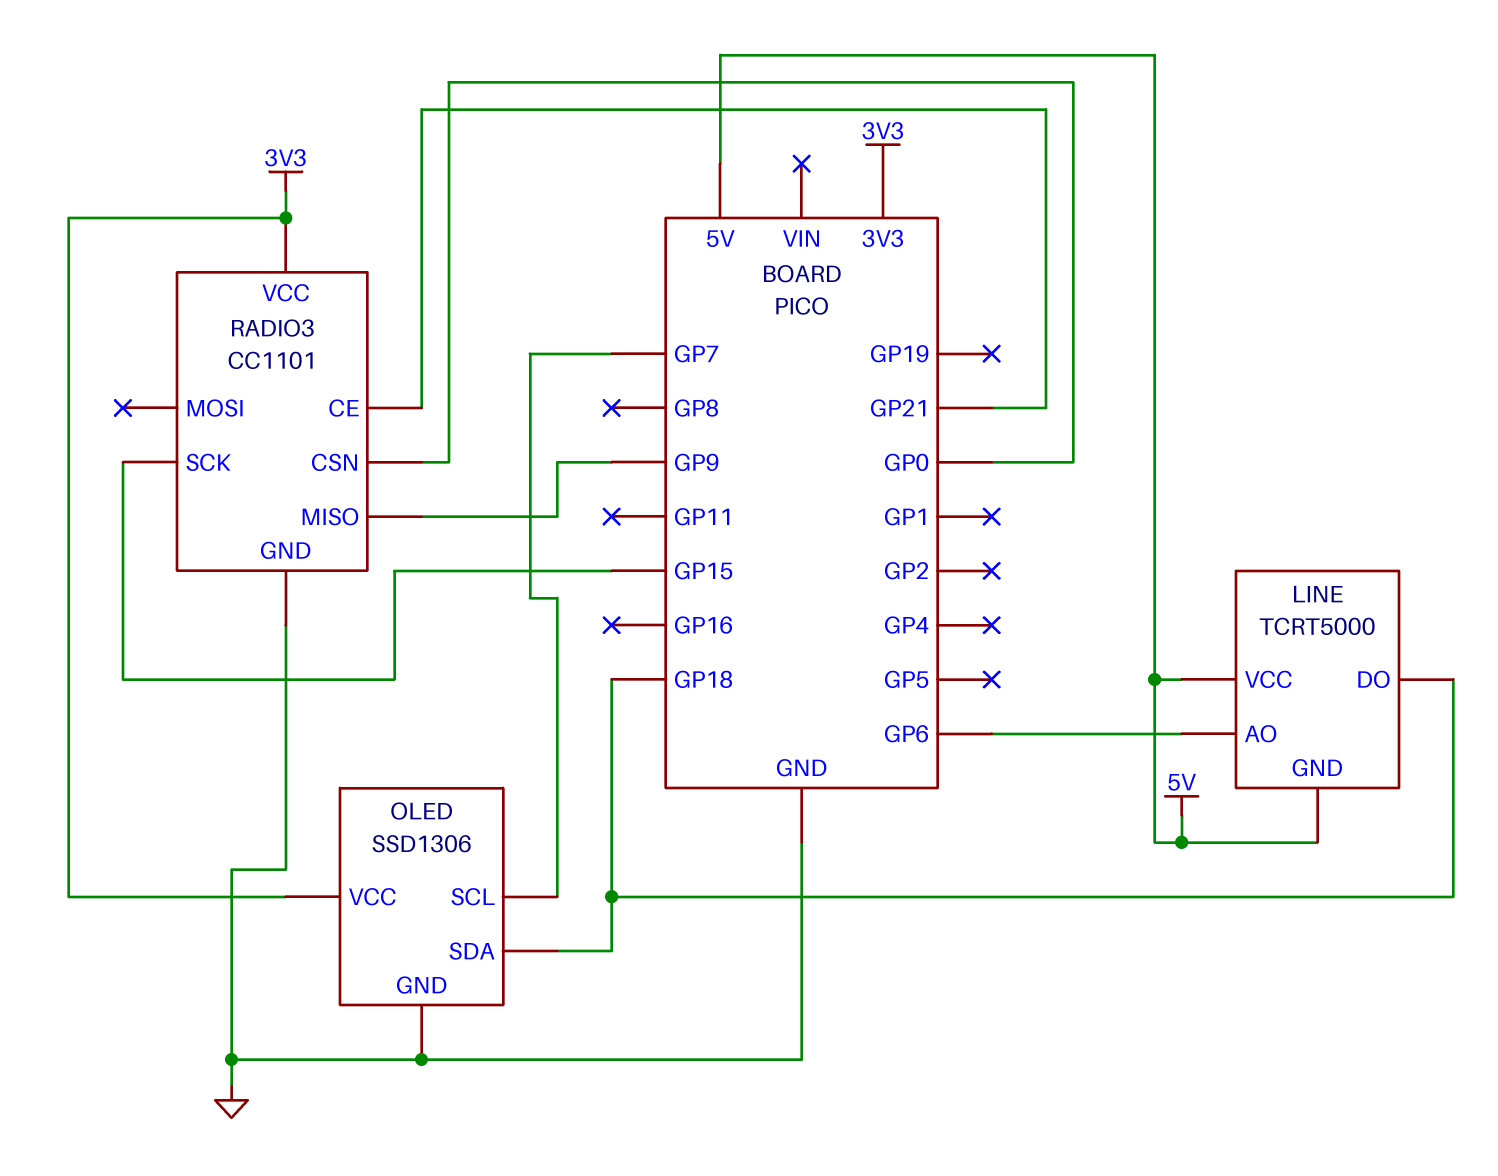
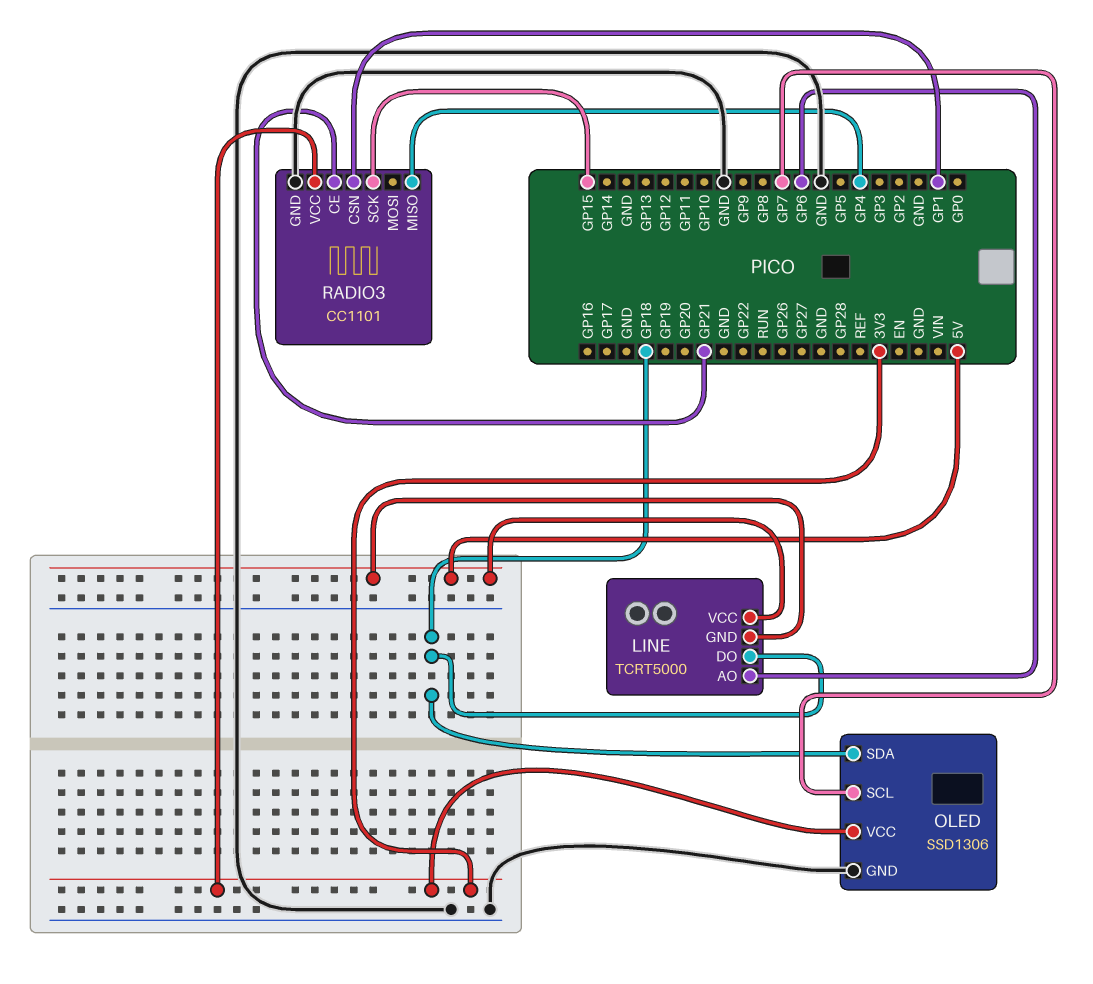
RADIO3 pin CSN: GP0 -> GP1
RADIO3 pin MISO: GP9 -> GP4

